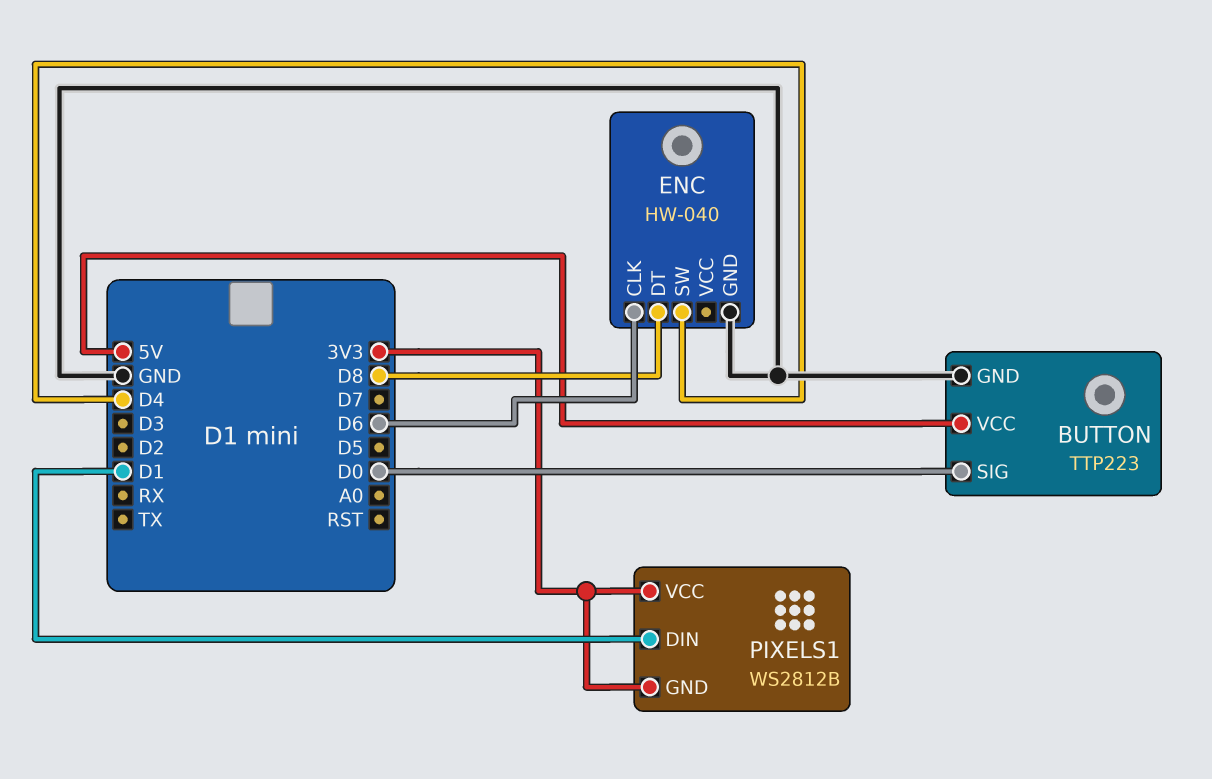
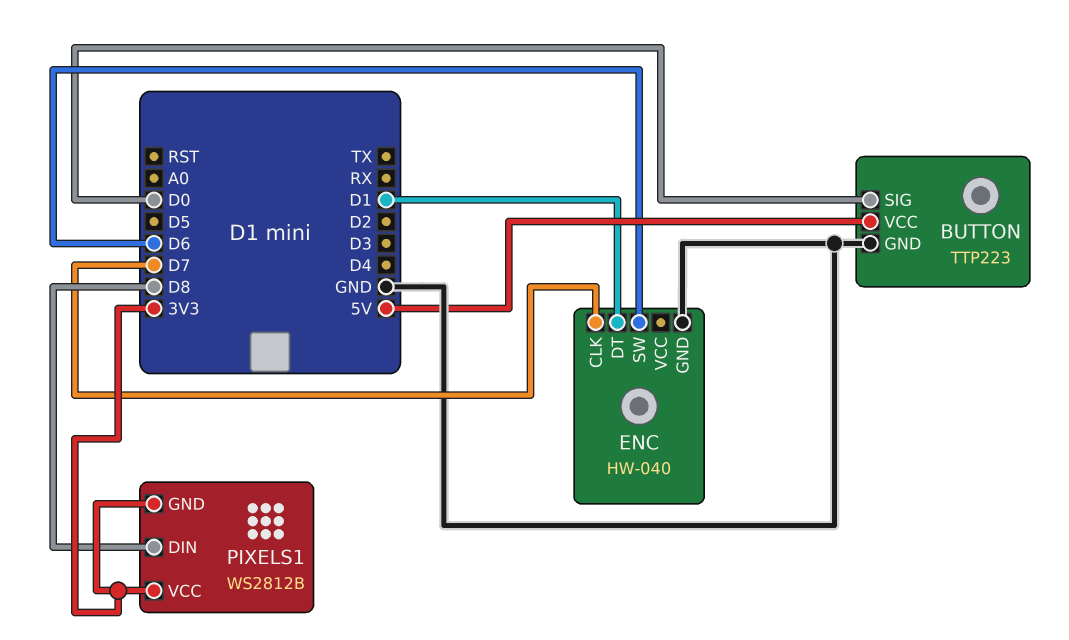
ENC pin CLK: D6 -> D7
ENC pin DT: D8 -> D1
ENC pin SW: D4 -> D6
PIXELS1 pin DIN: D1 -> D8

